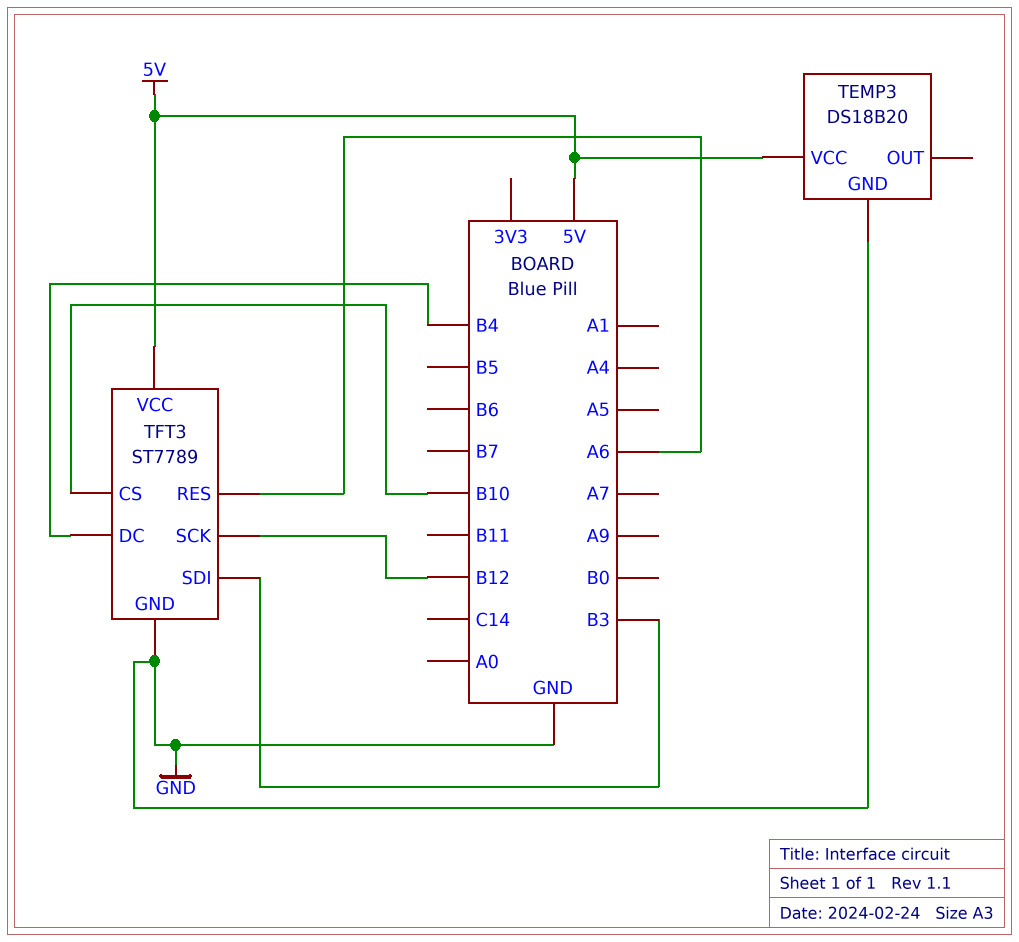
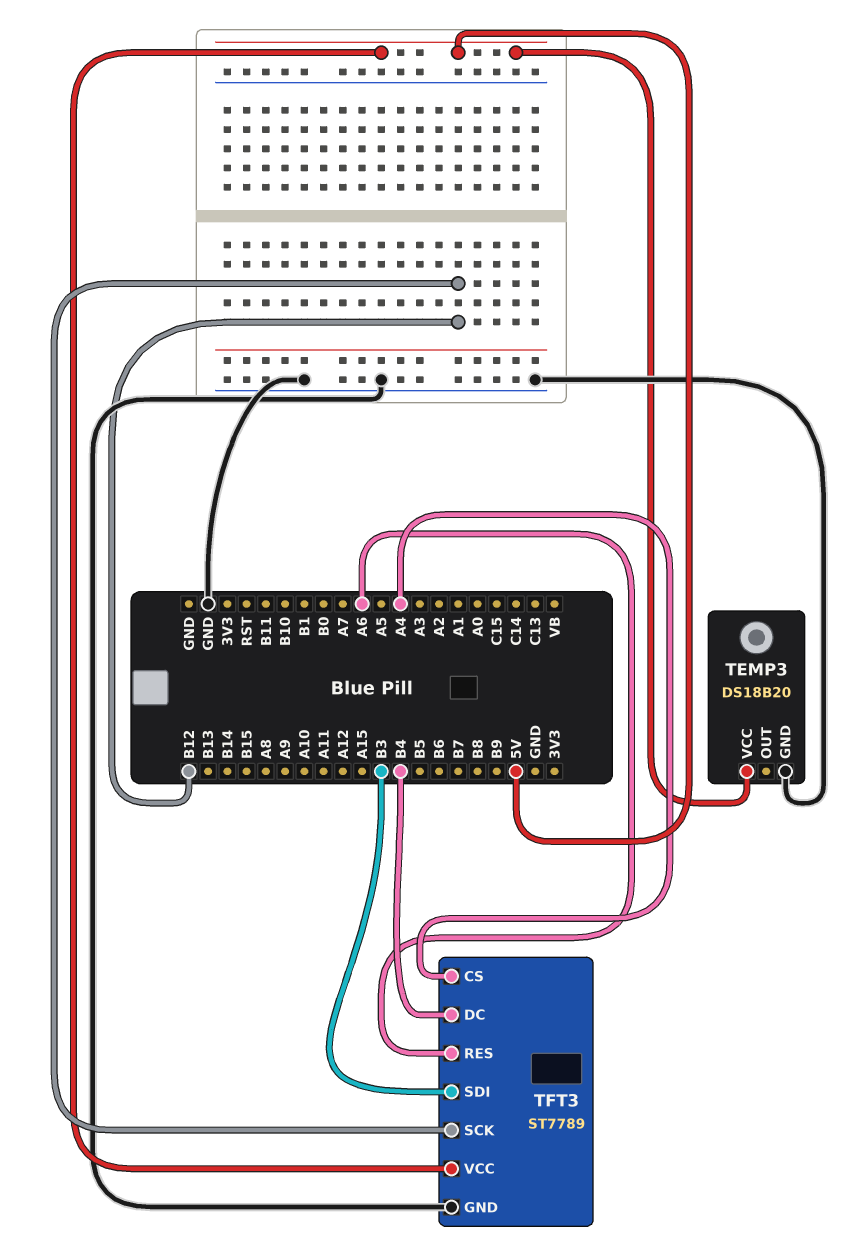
TFT3 pin CS: B10 -> A4

